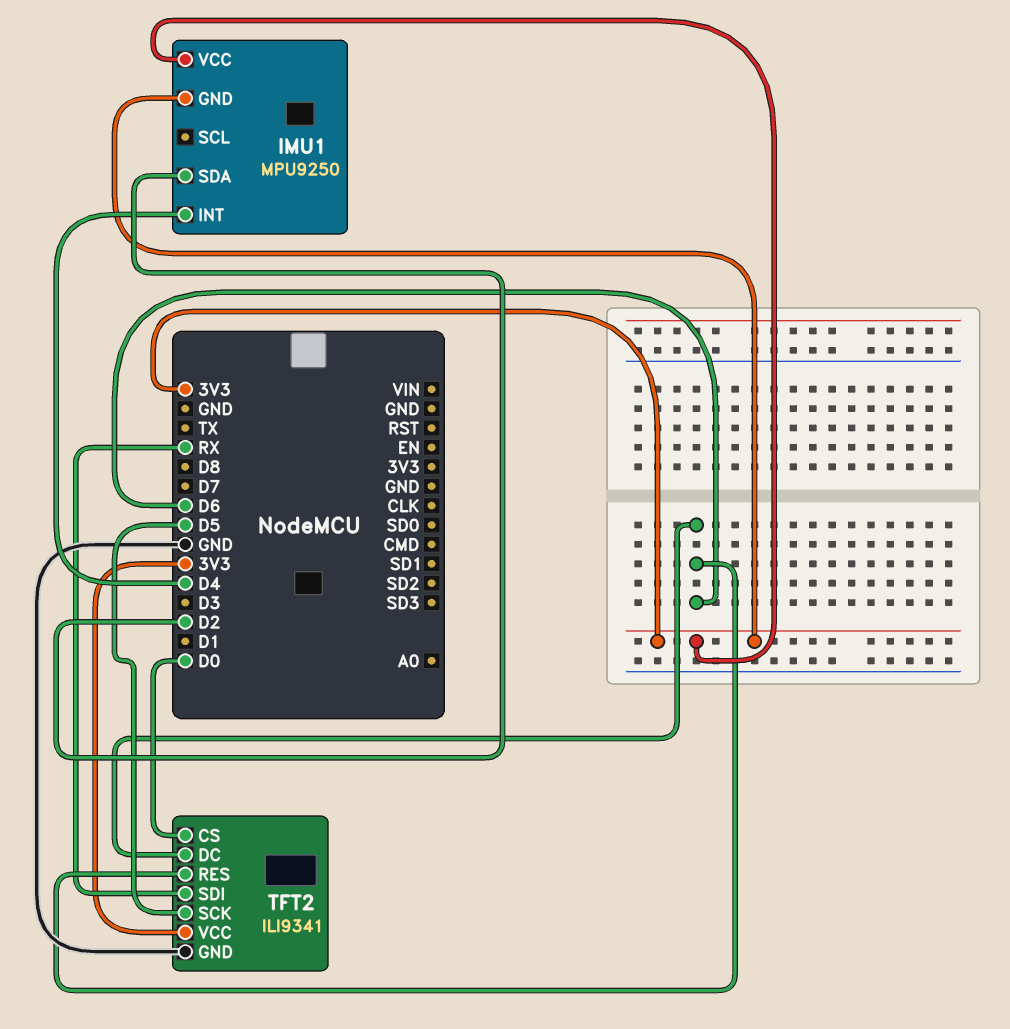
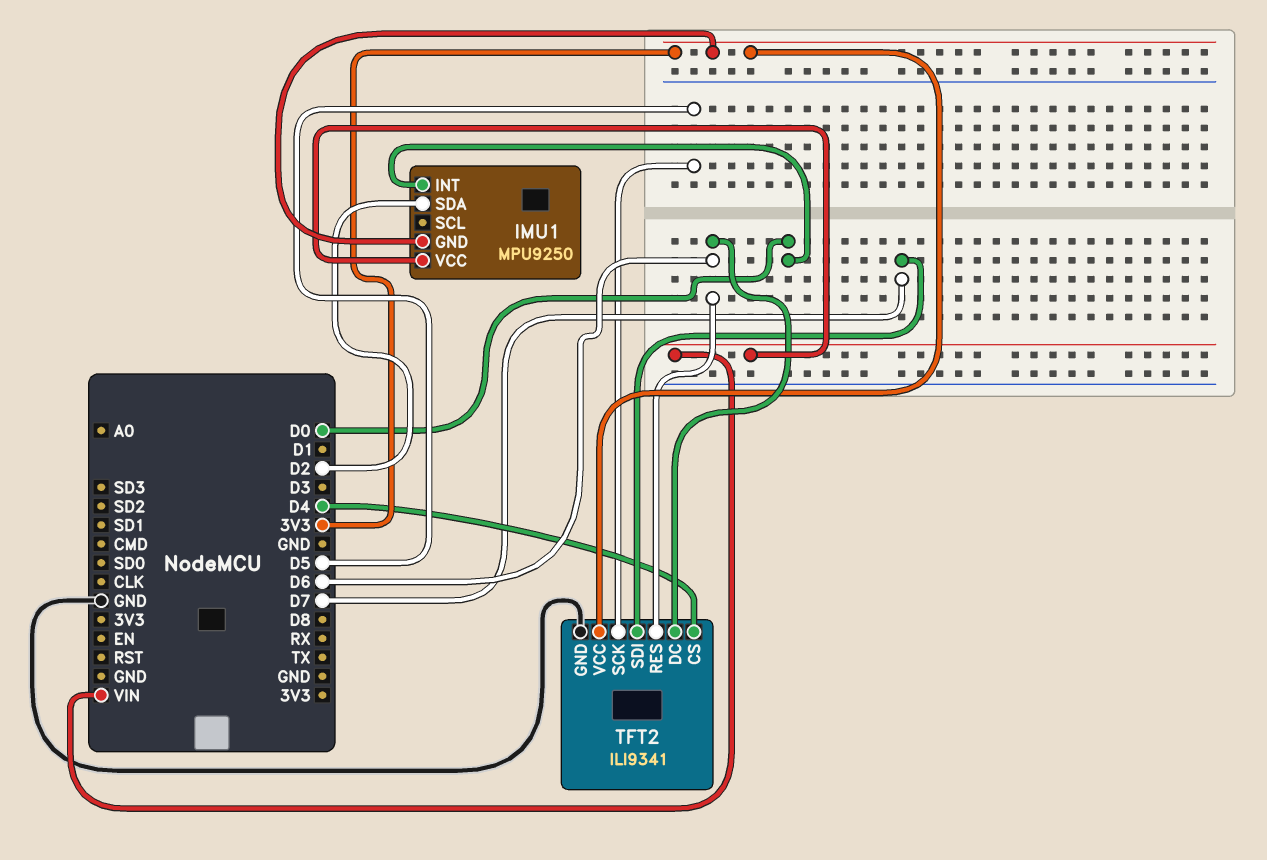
IMU1 pin INT: D4 -> D0
IMU1 pin VCC: 3V3 -> VIN
TFT2 pin CS: D0 -> D4
TFT2 pin SDI: RX -> D7

